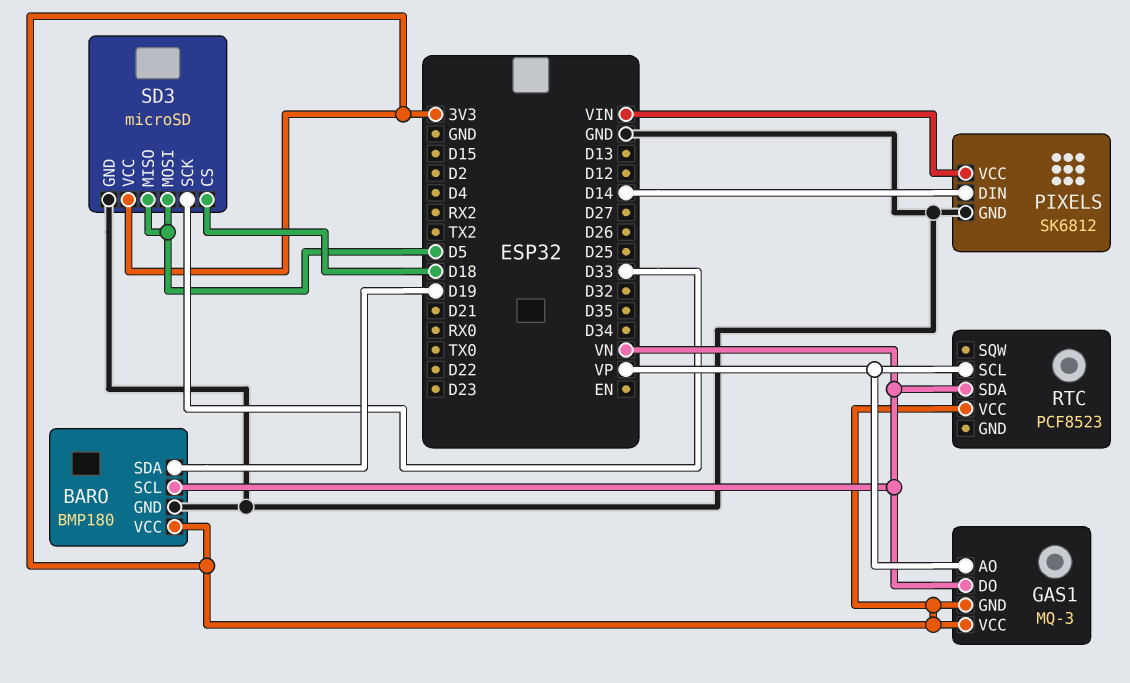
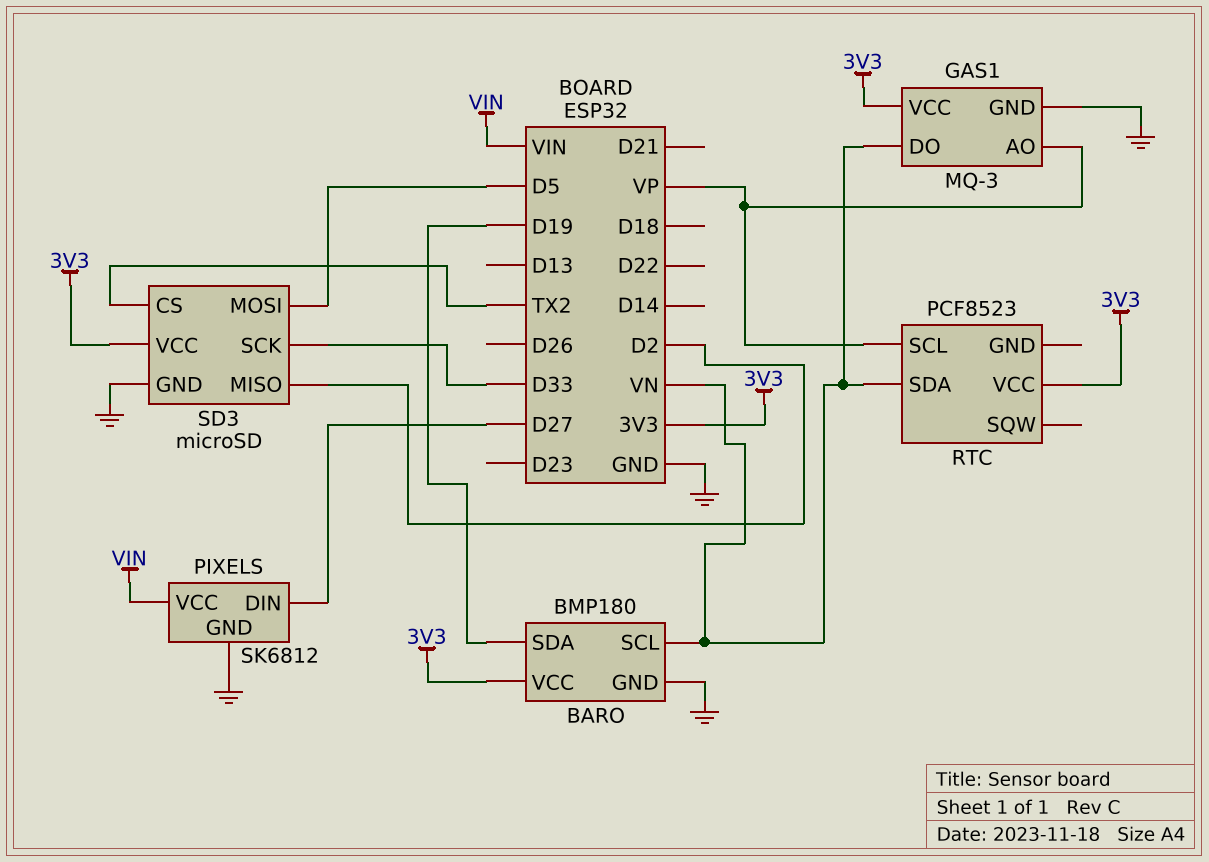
GAS1 pin GND: 3V3 -> GND
PIXELS pin DIN: D14 -> D27
SD3 pin CS: D18 -> TX2
SD3 pin MISO: D5 -> D2

